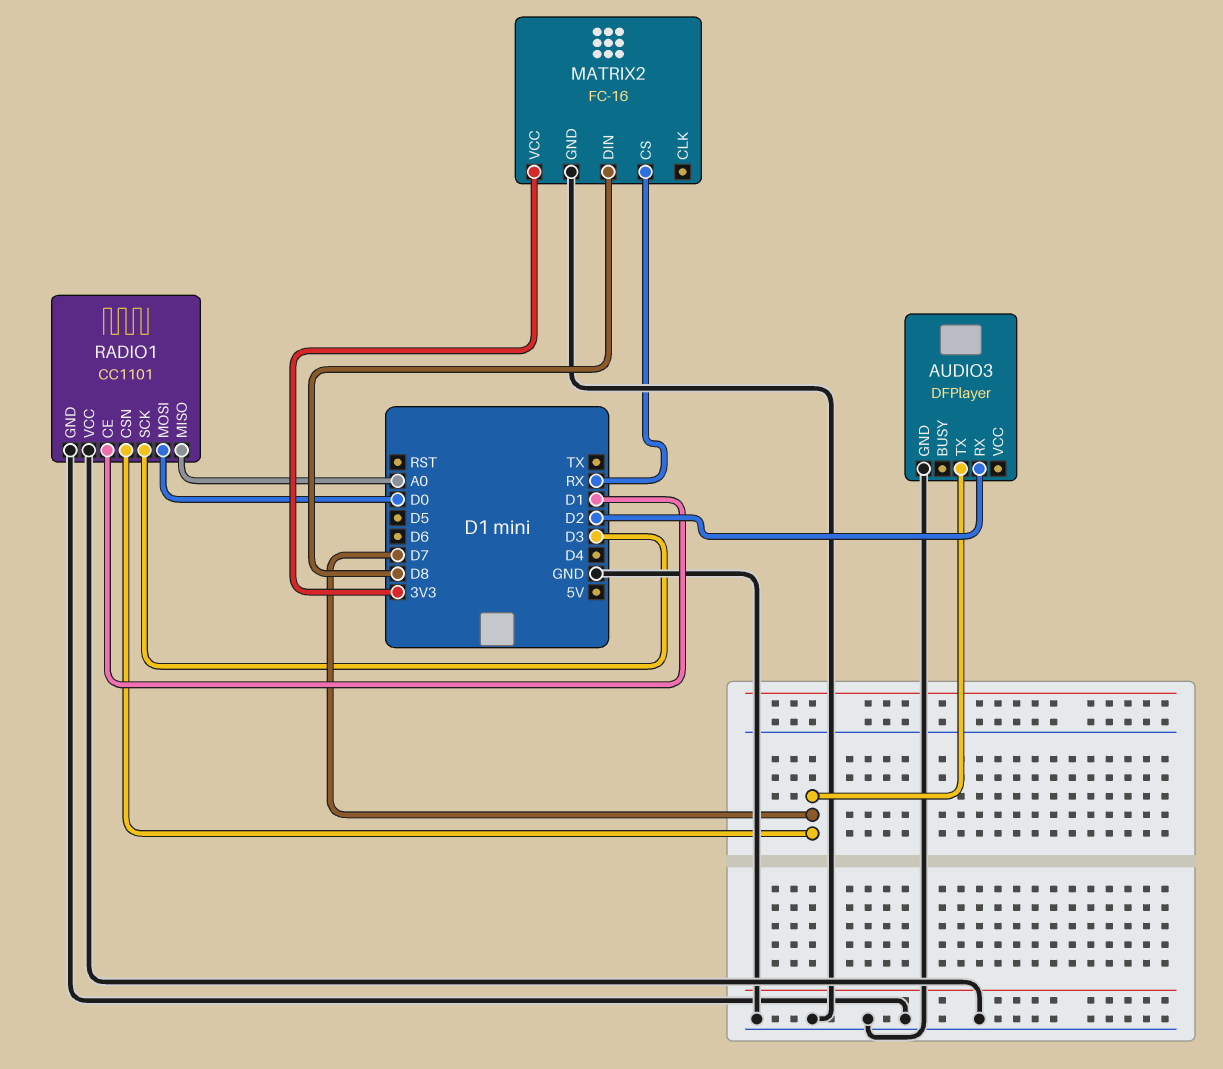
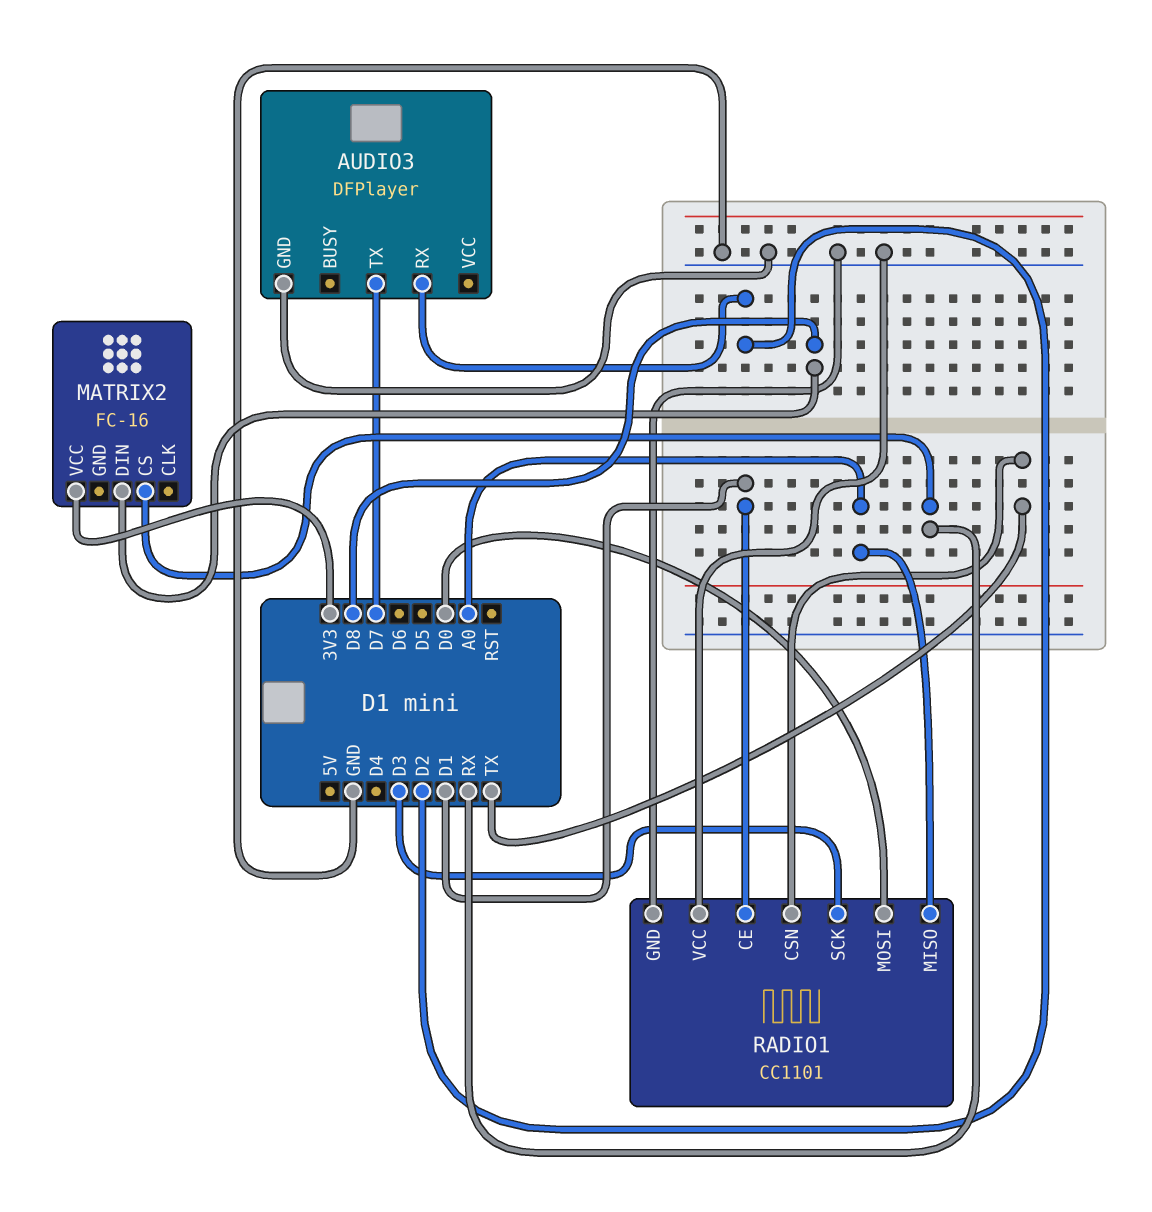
MATRIX2 pin GND: GND -> none
RADIO1 pin CSN: D7 -> TX

